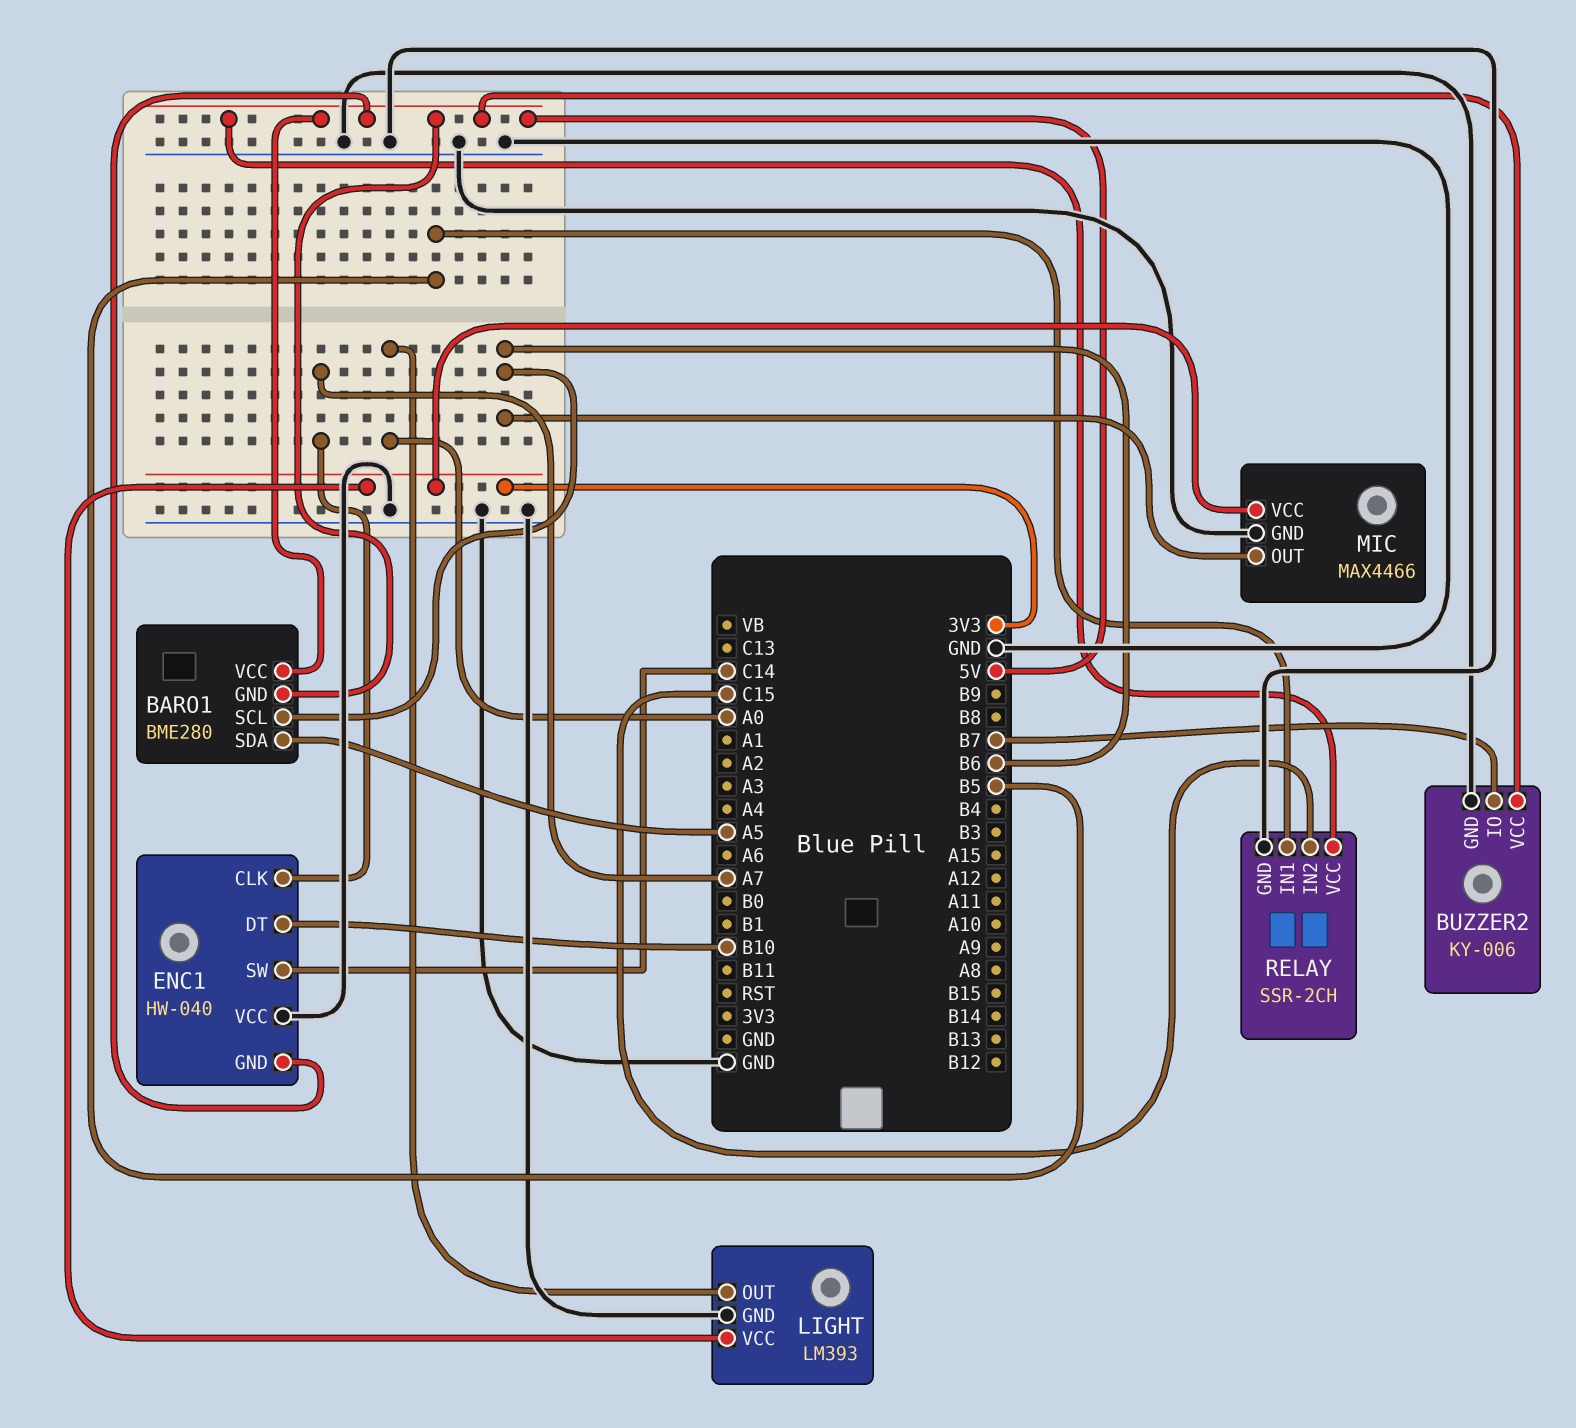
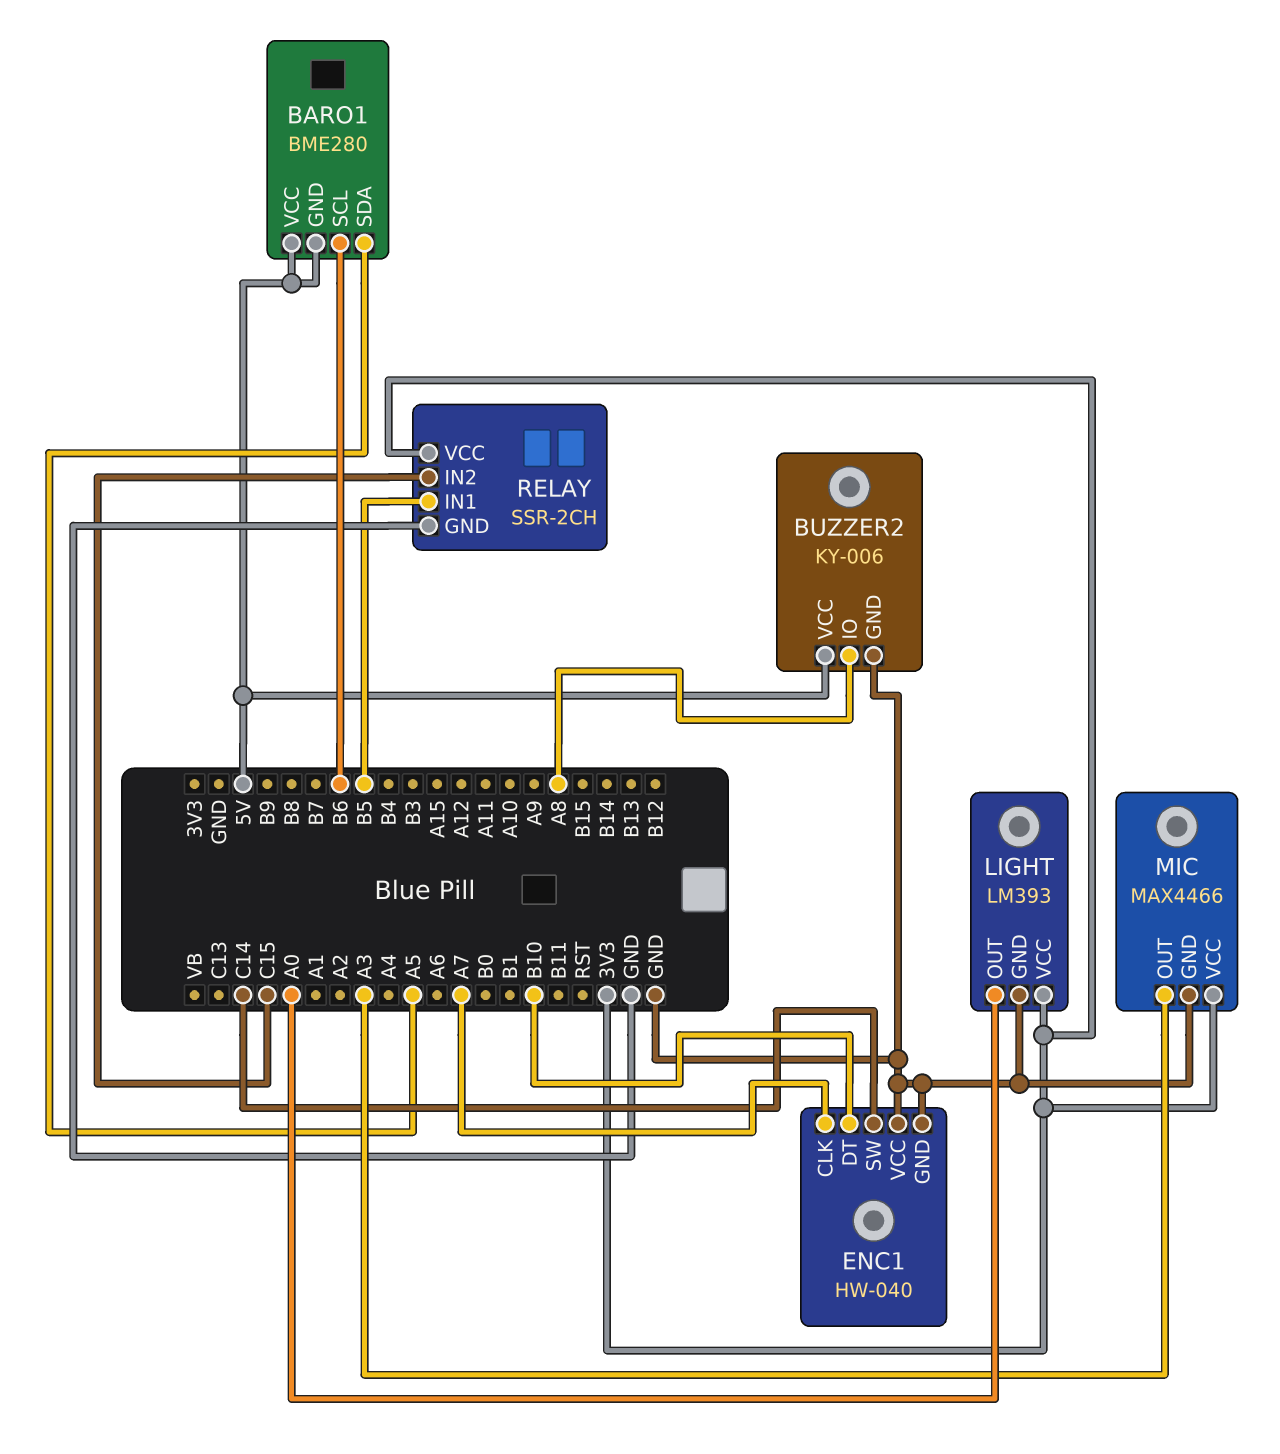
BUZZER2 pin IO: B7 -> A8
ENC1 pin GND: 5V -> GND
MIC pin OUT: B6 -> A3
RELAY pin VCC: 5V -> 3V3

